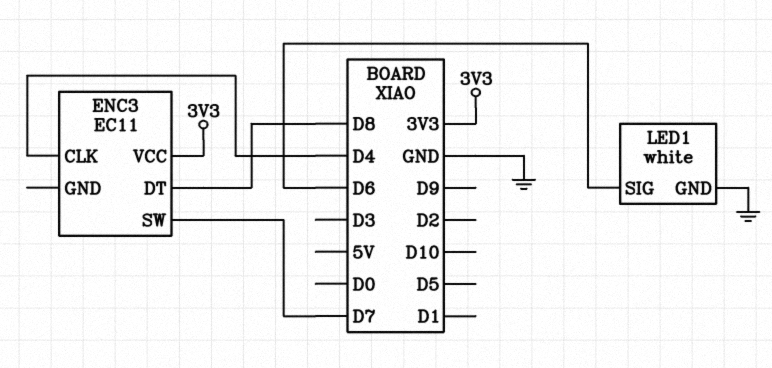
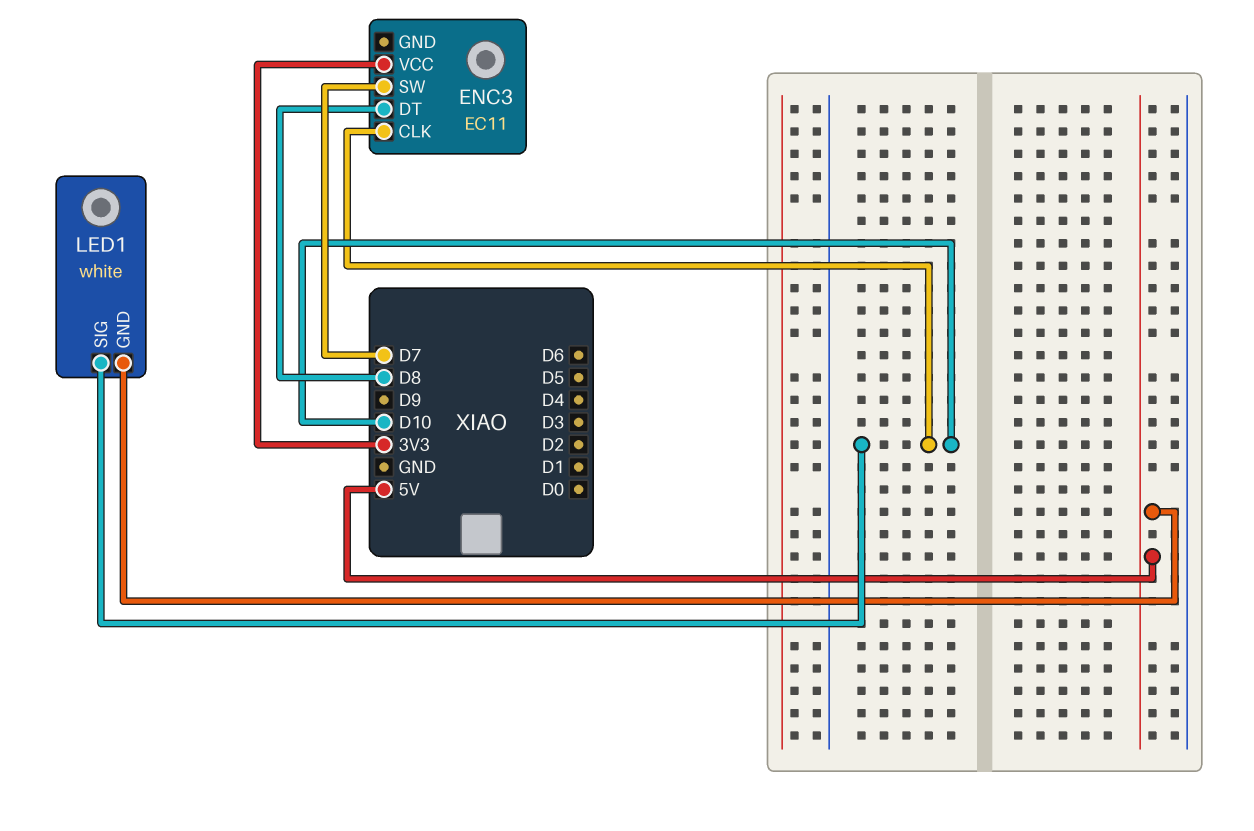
ENC3 pin CLK: D4 -> D10
LED1 pin GND: GND -> 5V
LED1 pin SIG: D6 -> D10

